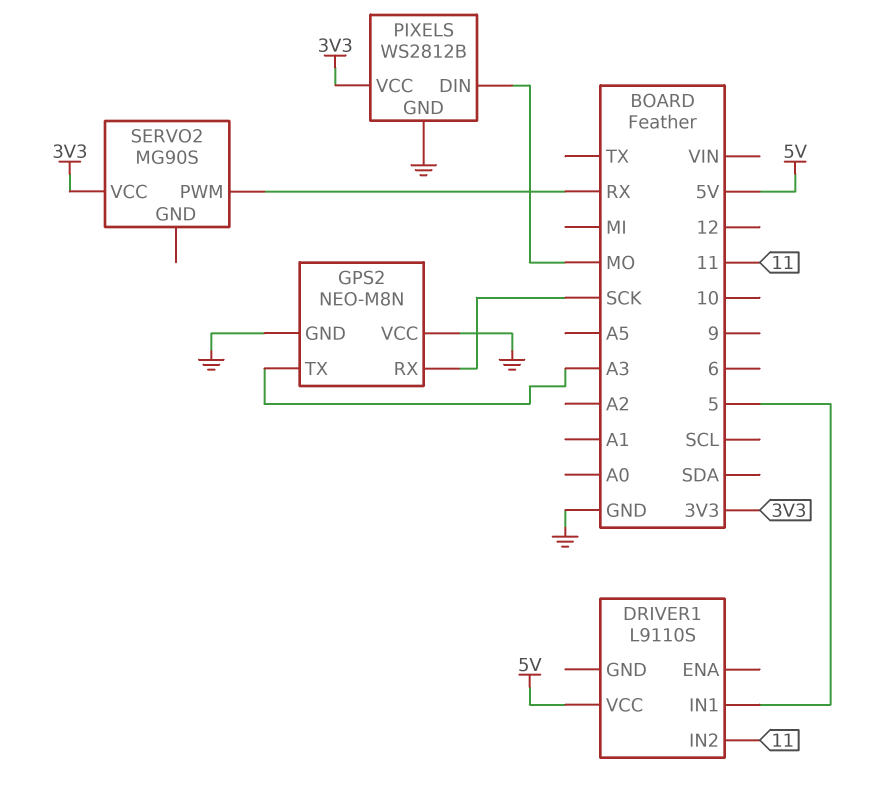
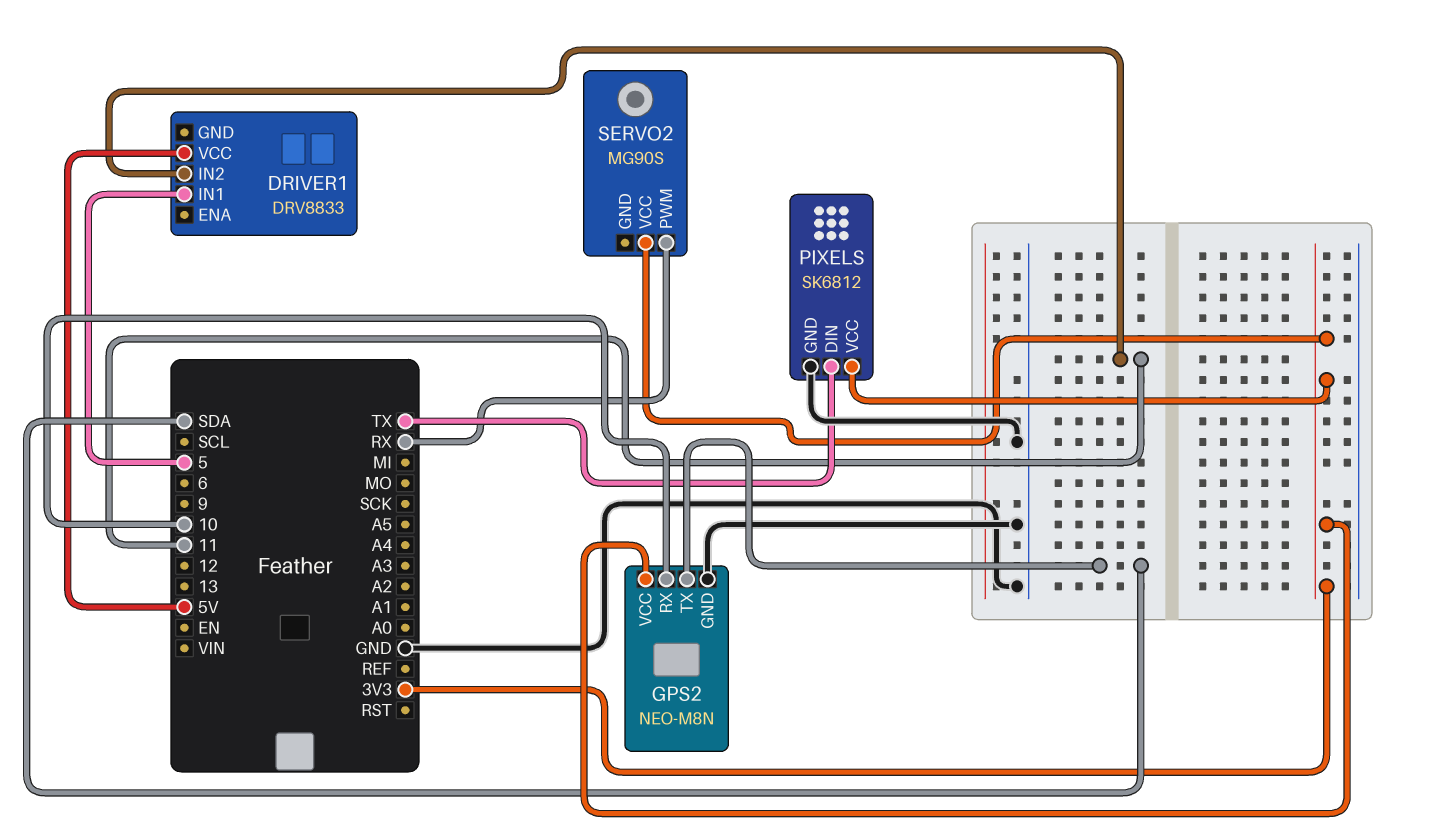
DRIVER1: L9110S -> DRV8833
GPS2 pin RX: SCK -> 10
GPS2 pin TX: A3 -> SDA
GPS2 pin VCC: GND -> 3V3
PIXELS: WS2812B -> SK6812
PIXELS pin DIN: MO -> TX

